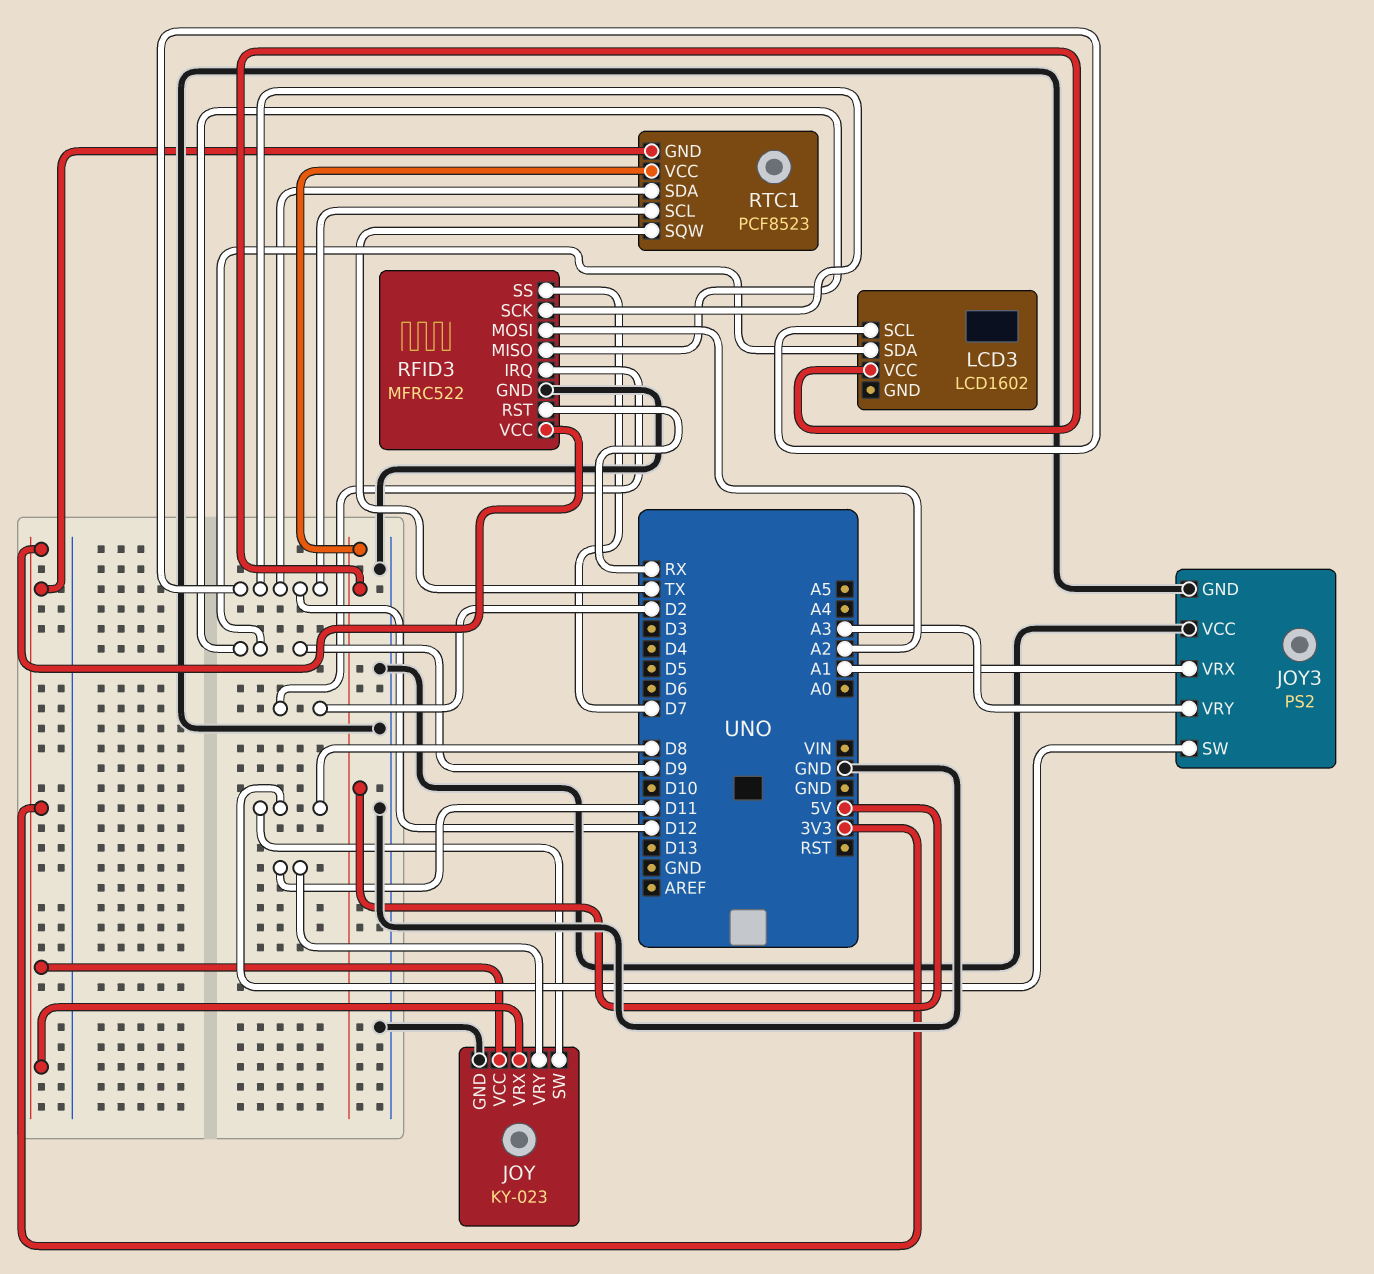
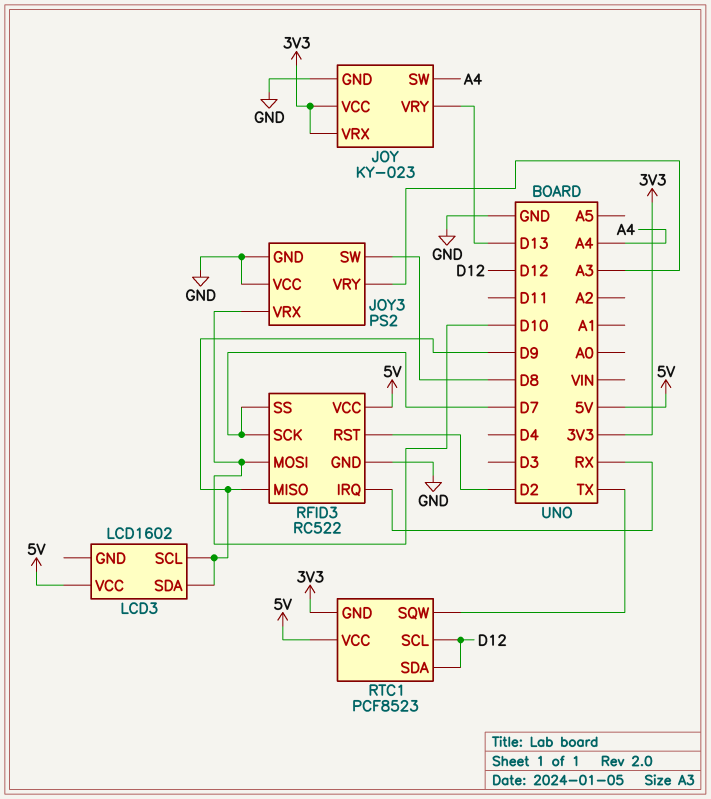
JOY pin SW: D8 -> A4
JOY pin VRY: D11 -> D13
JOY3 pin VRX: A1 -> D10
LCD3 pin SCL: D12 -> D9
RFID3: MFRC522 -> RC522
RFID3 pin IRQ: D2 -> RX
RFID3 pin MOSI: A2 -> D10
RFID3 pin RST: RX -> D2
RFID3 pin SCK: D12 -> D7
RFID3 pin VCC: 3V3 -> 5V

